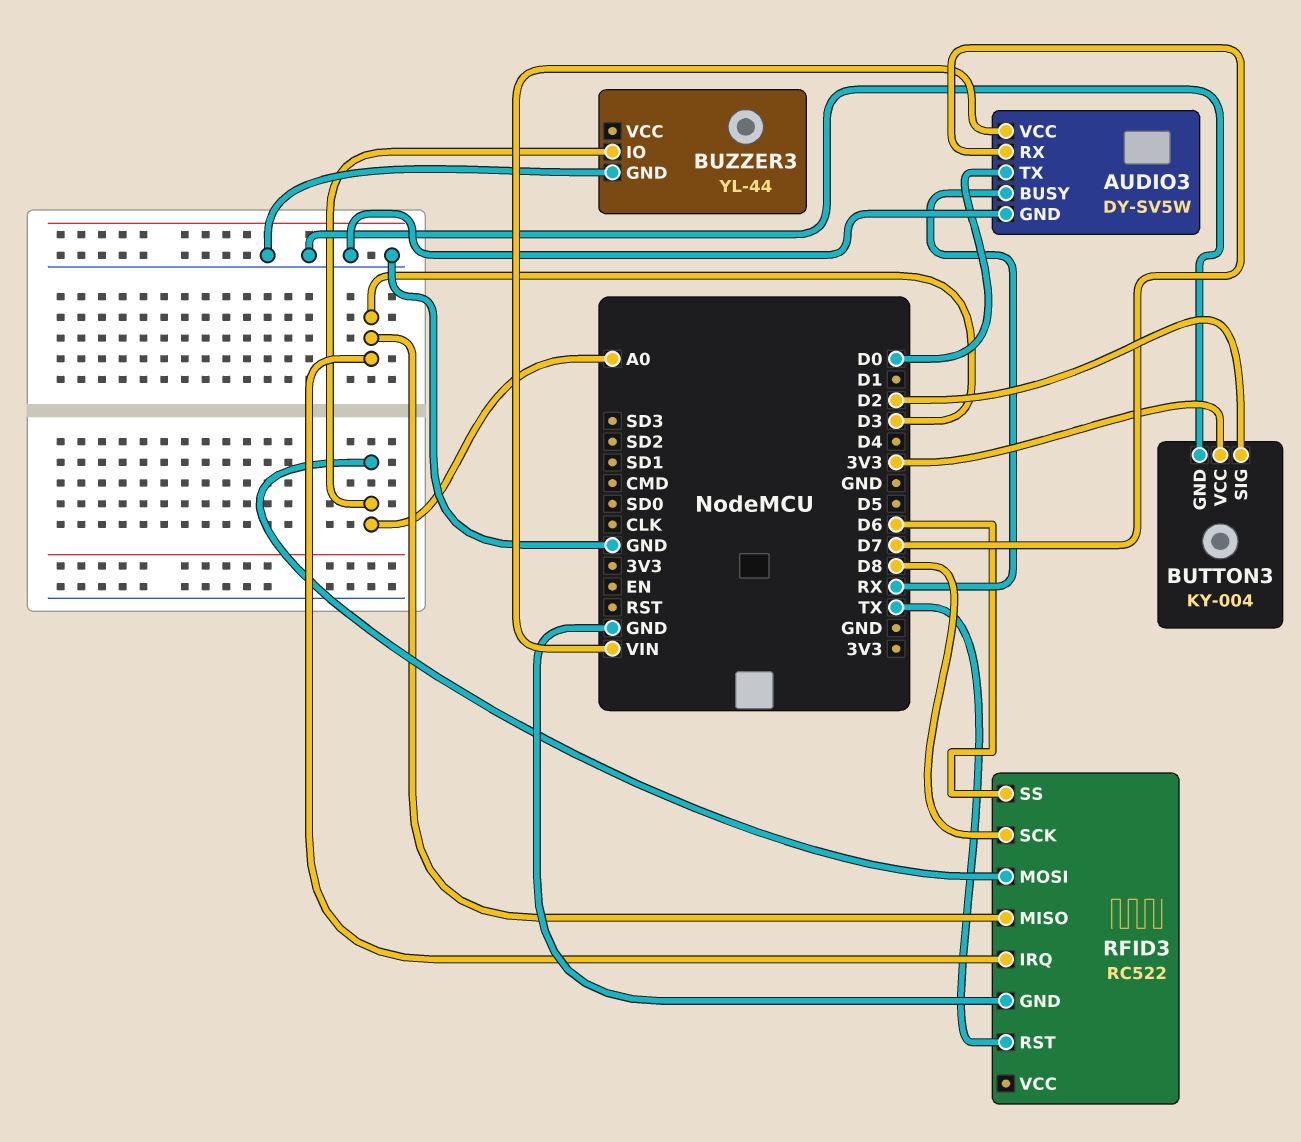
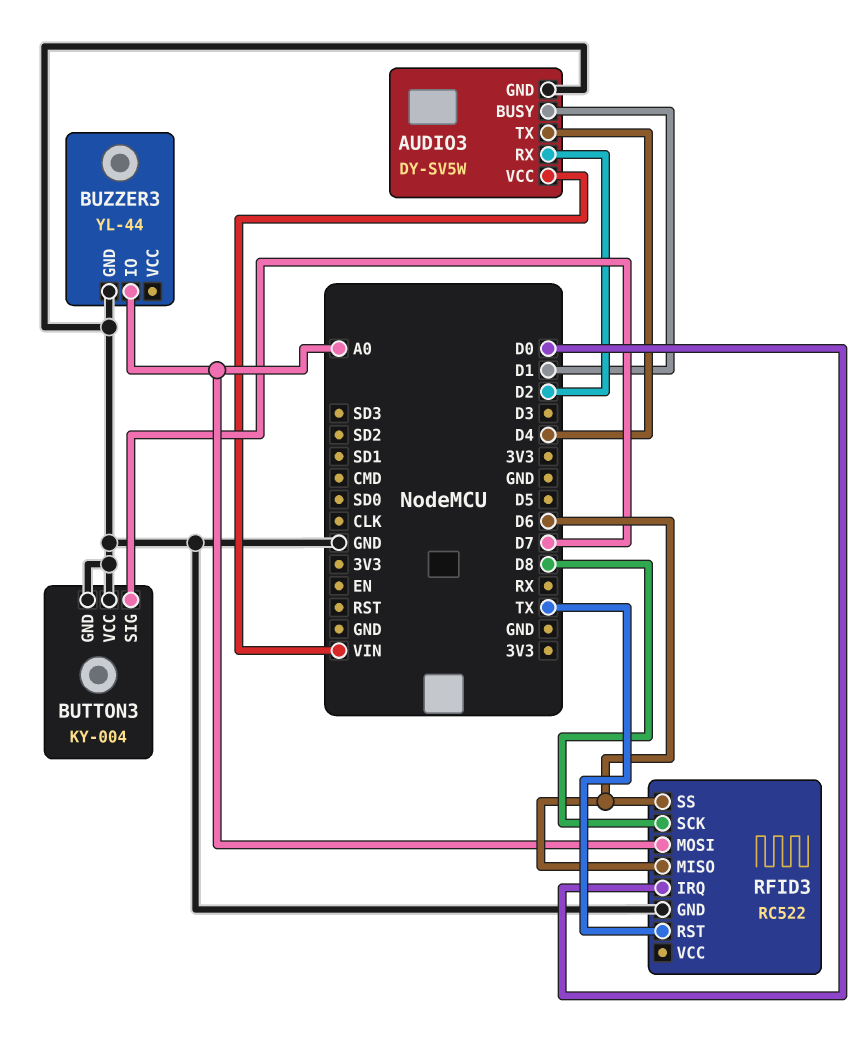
AUDIO3 pin BUSY: RX -> D1
AUDIO3 pin RX: D7 -> D2
AUDIO3 pin TX: D0 -> D4
BUTTON3 pin SIG: D2 -> D7
BUTTON3 pin VCC: 3V3 -> GND
RFID3 pin IRQ: D3 -> D0
RFID3 pin MISO: D3 -> D6

